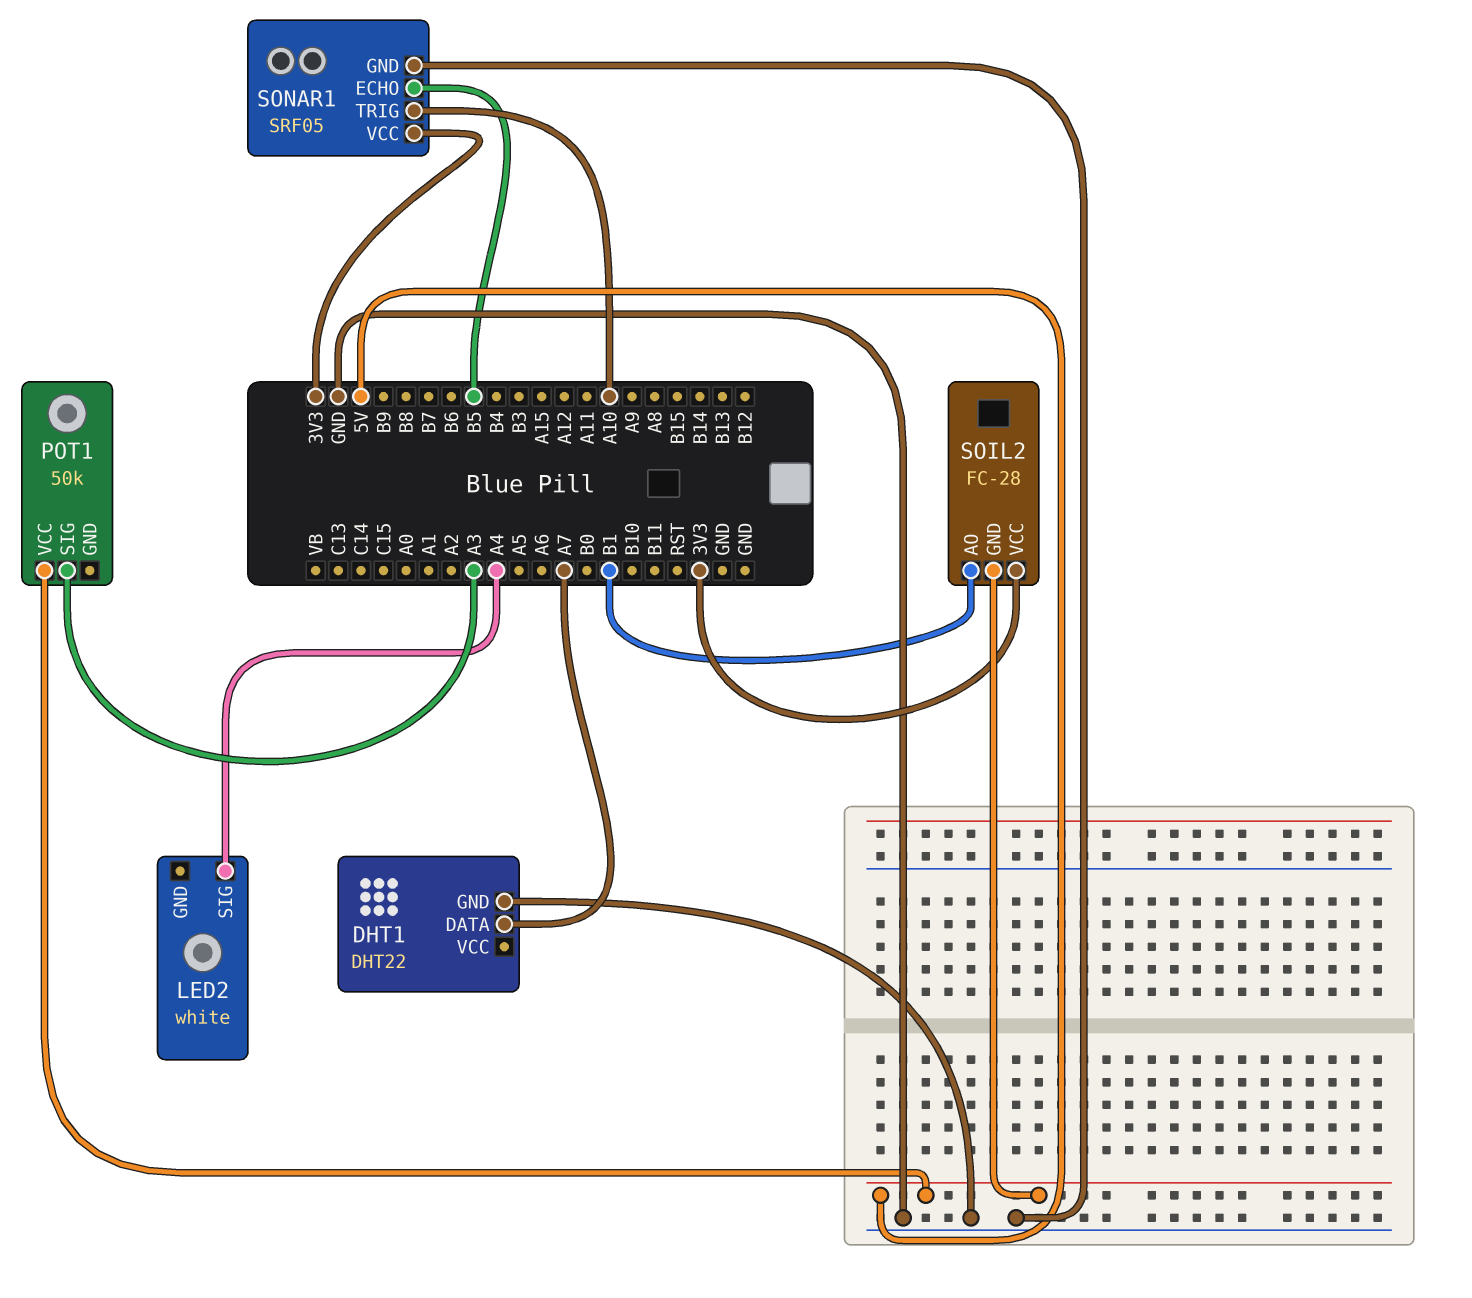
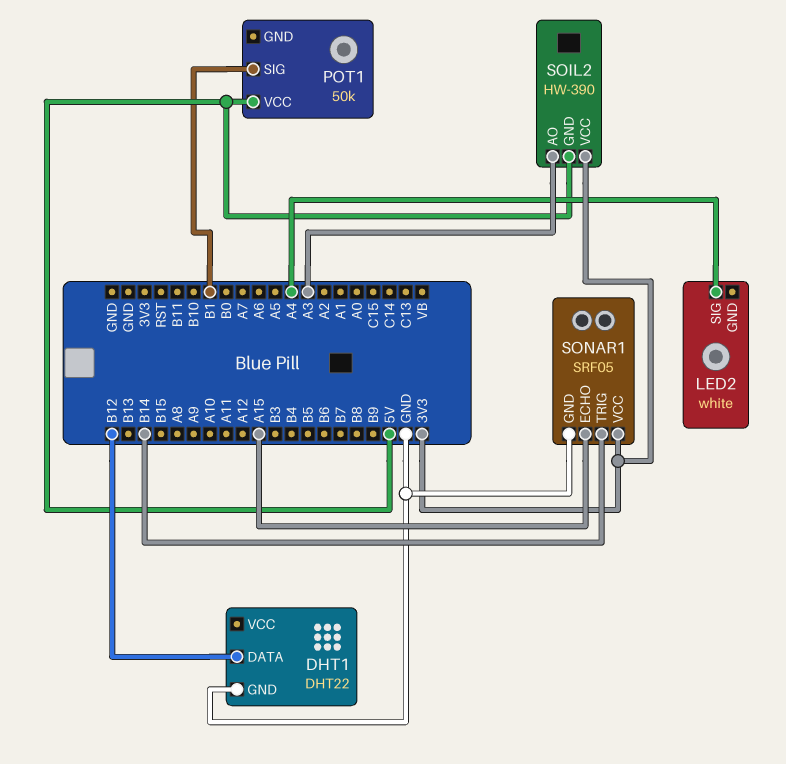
DHT1 pin DATA: A7 -> B12
POT1 pin SIG: A3 -> B1
SOIL2: FC-28 -> HW-390
SOIL2 pin AO: B1 -> A3
SONAR1 pin ECHO: B5 -> A15
SONAR1 pin TRIG: A10 -> B14

